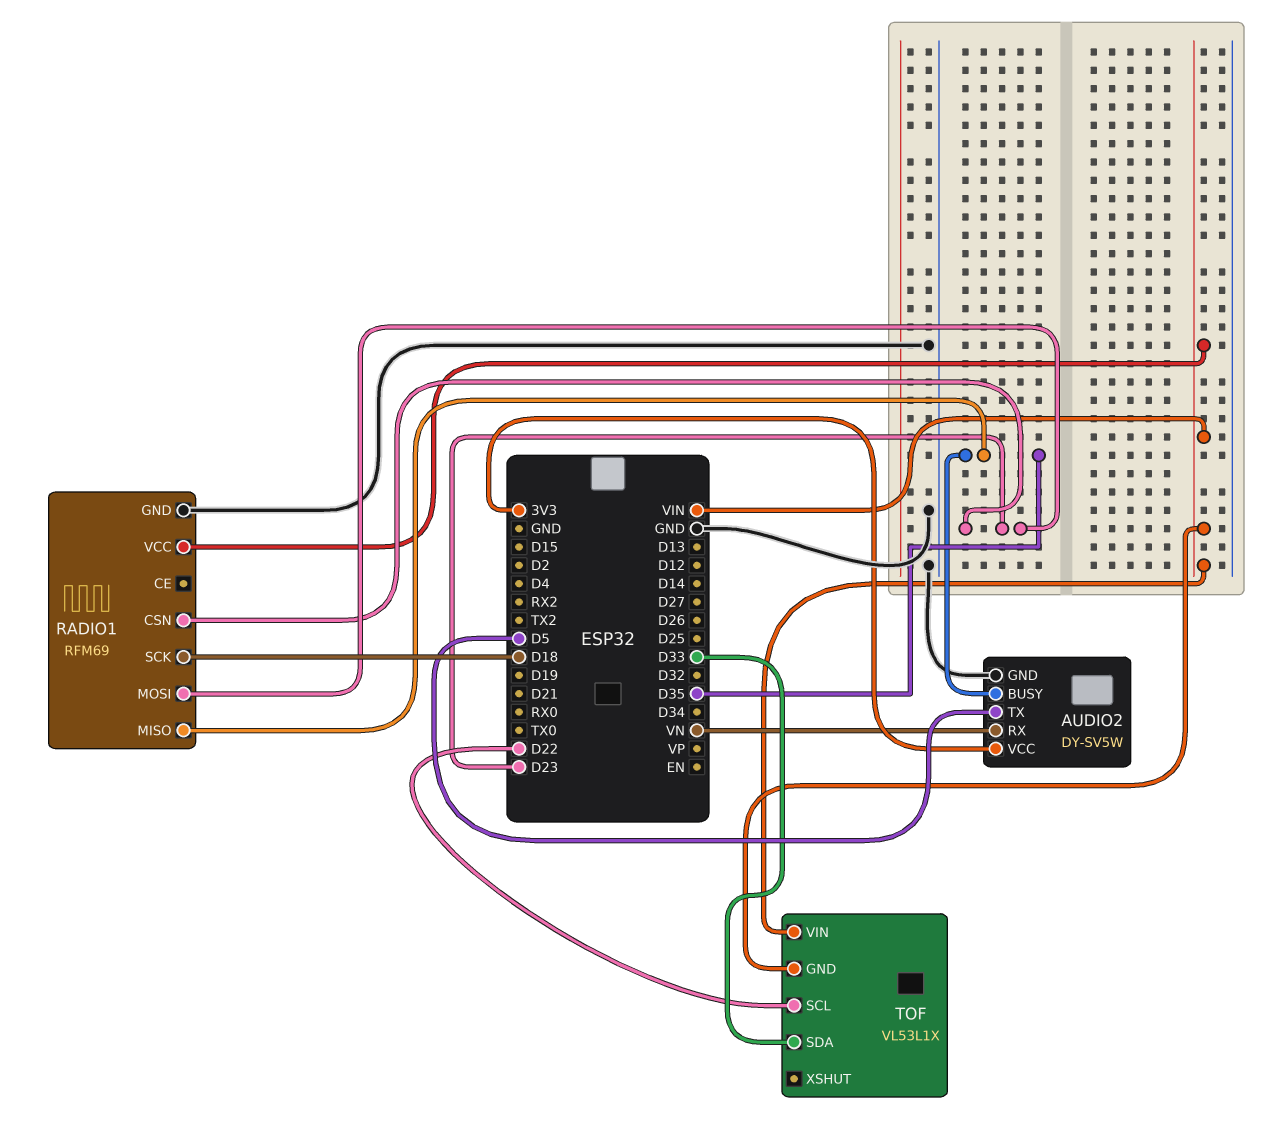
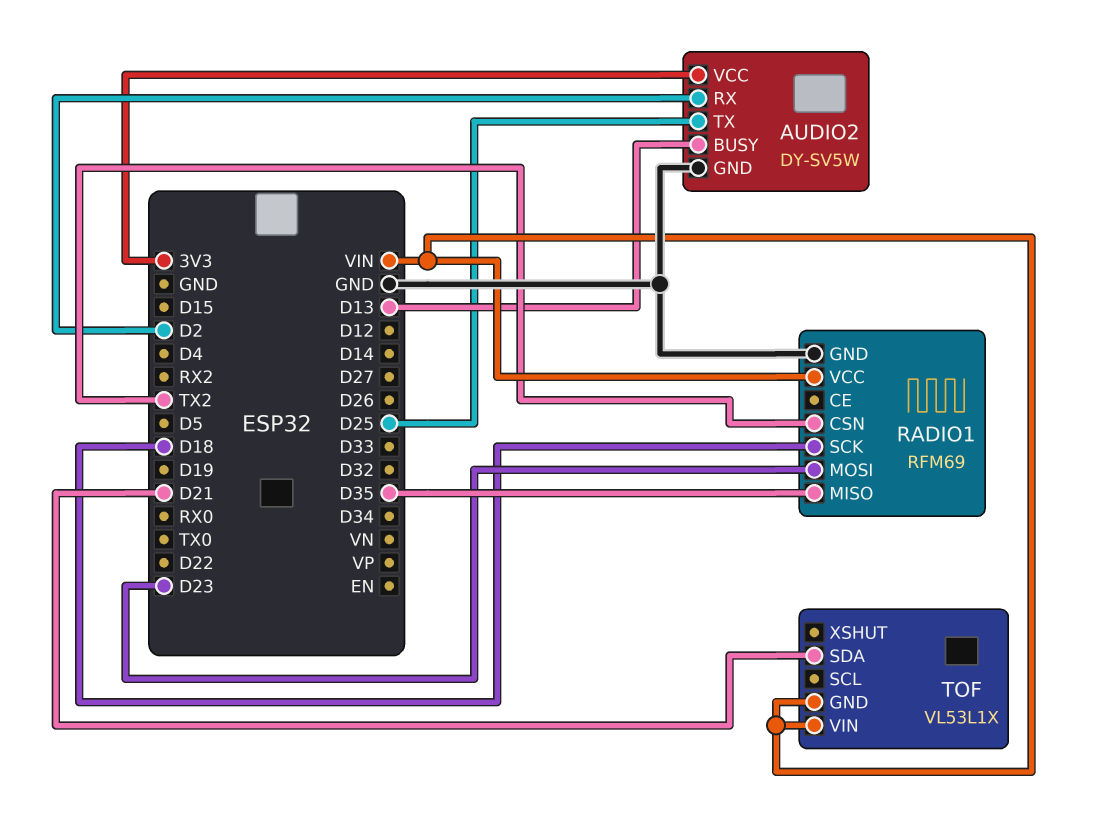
AUDIO2 pin BUSY: D35 -> D13
AUDIO2 pin RX: VN -> D2
AUDIO2 pin TX: D5 -> D25
RADIO1 pin CSN: D23 -> TX2
TOF pin SCL: D22 -> none
TOF pin SDA: D33 -> D21

